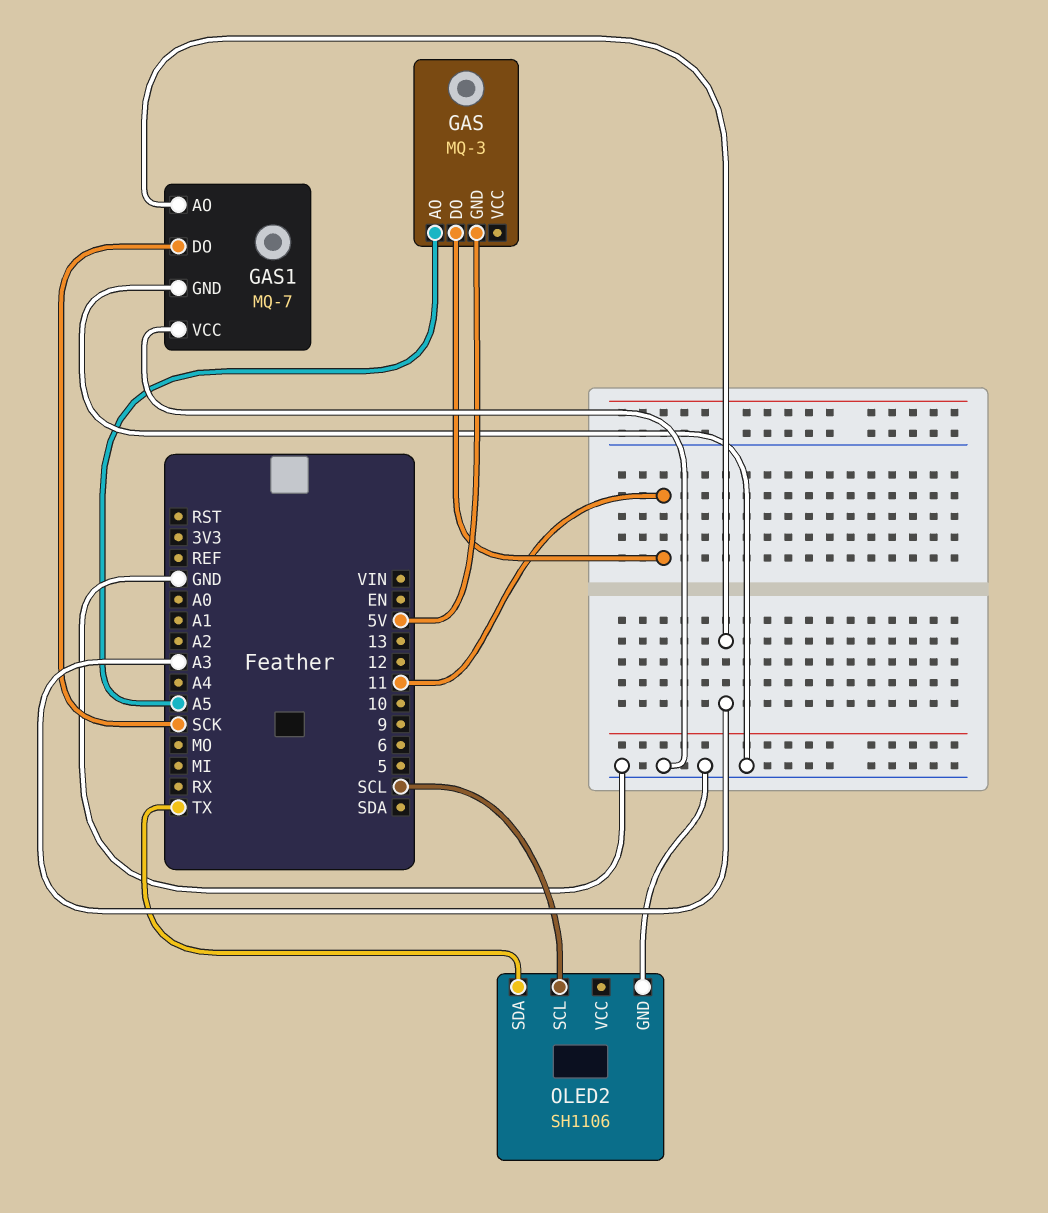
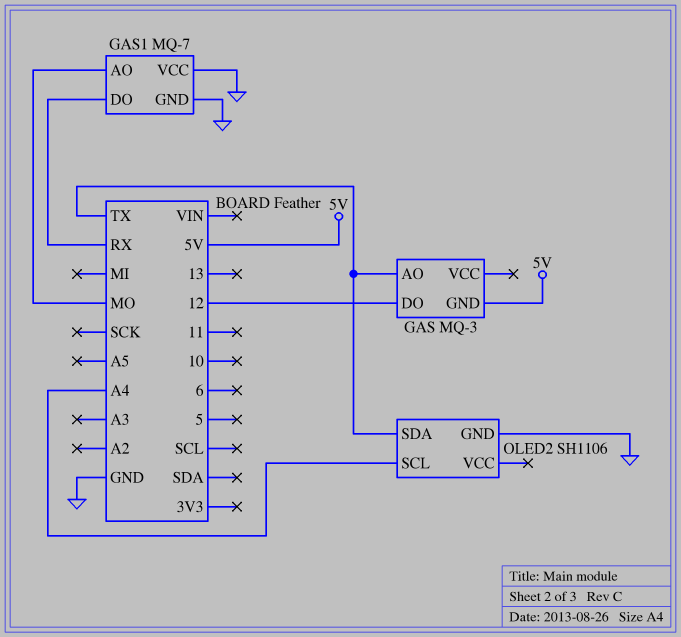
GAS pin AO: A5 -> TX
GAS pin DO: 11 -> 12
GAS1 pin AO: A3 -> MO
GAS1 pin DO: SCK -> RX
OLED2 pin SCL: SCL -> A4

